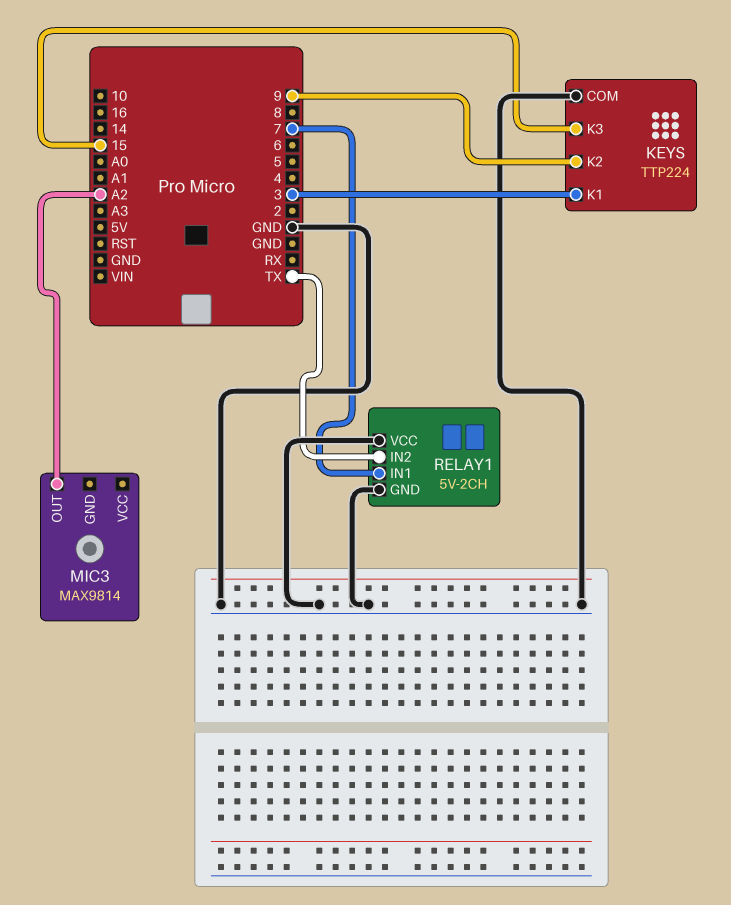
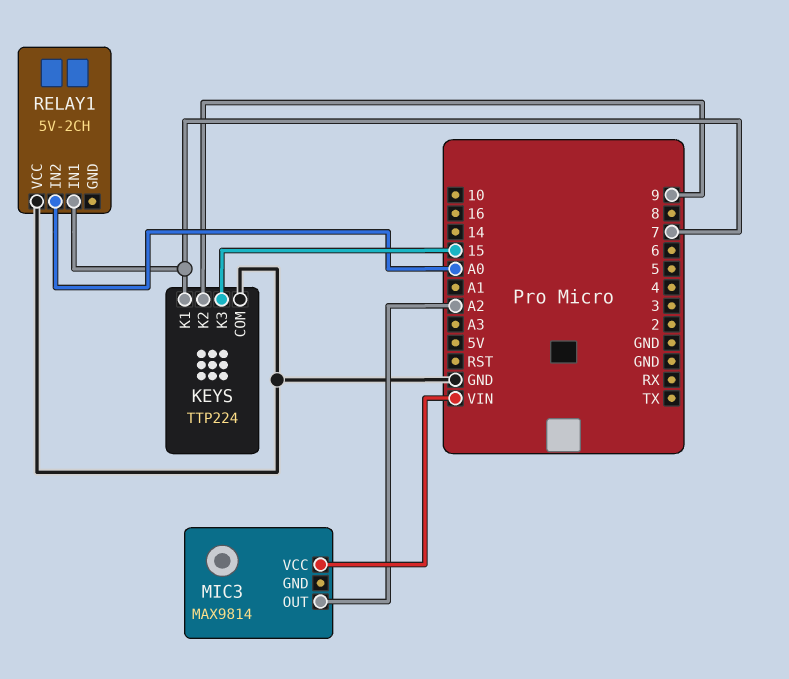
KEYS pin K1: 3 -> 7
MIC3 pin VCC: none -> VIN
RELAY1 pin GND: GND -> none
RELAY1 pin IN2: TX -> A0

